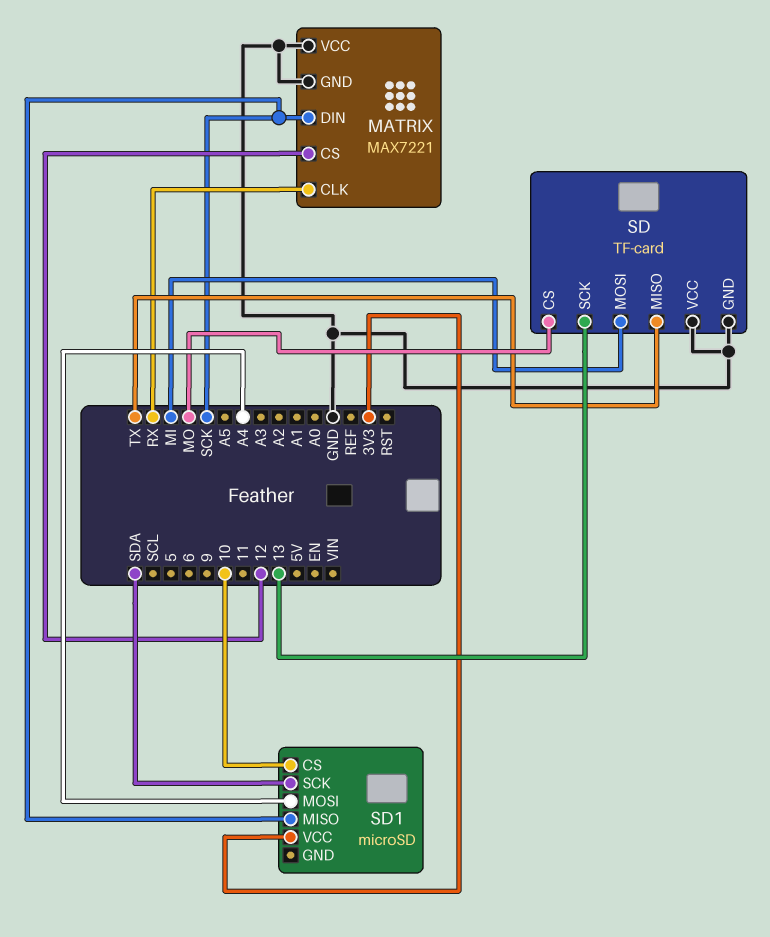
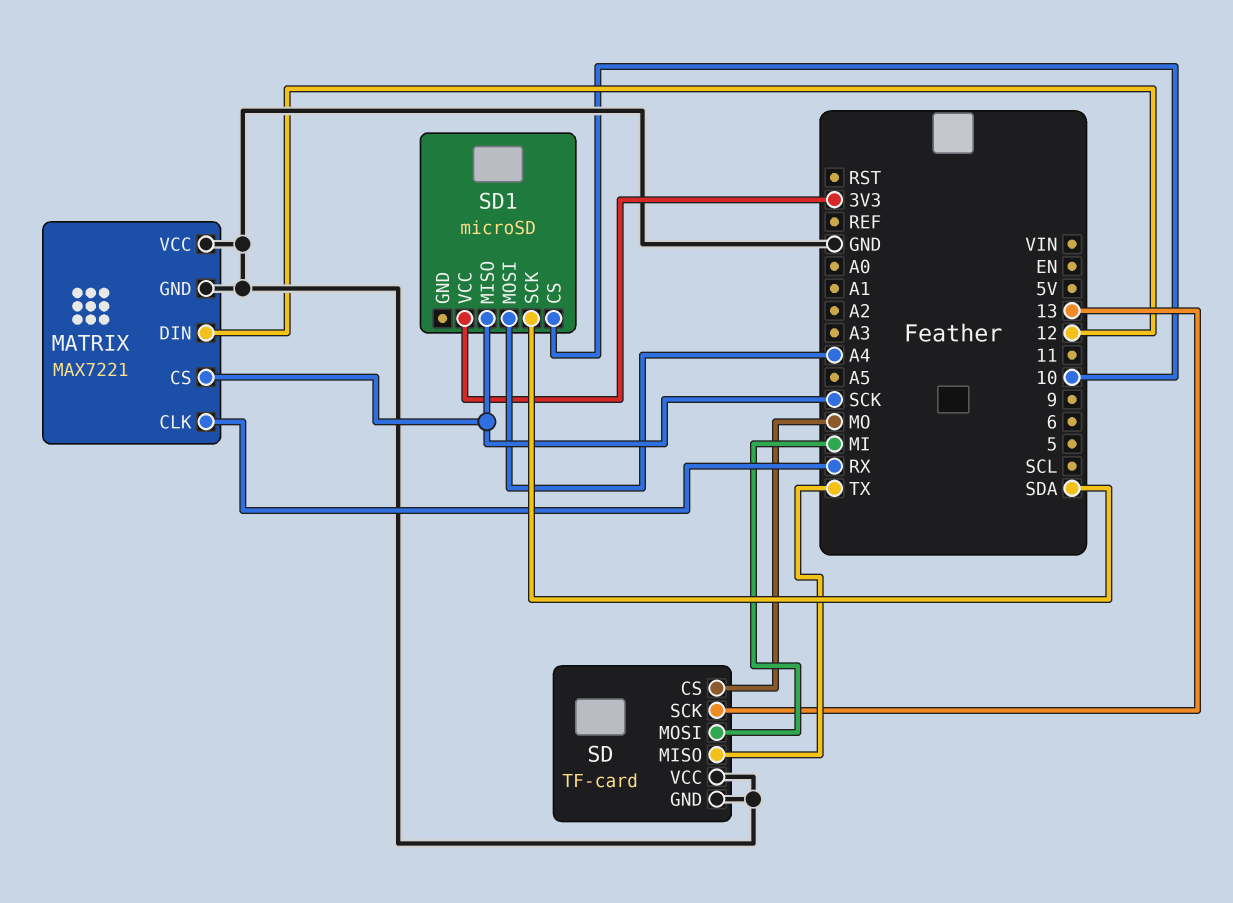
MATRIX pin CS: 12 -> SCK
MATRIX pin DIN: SCK -> 12

